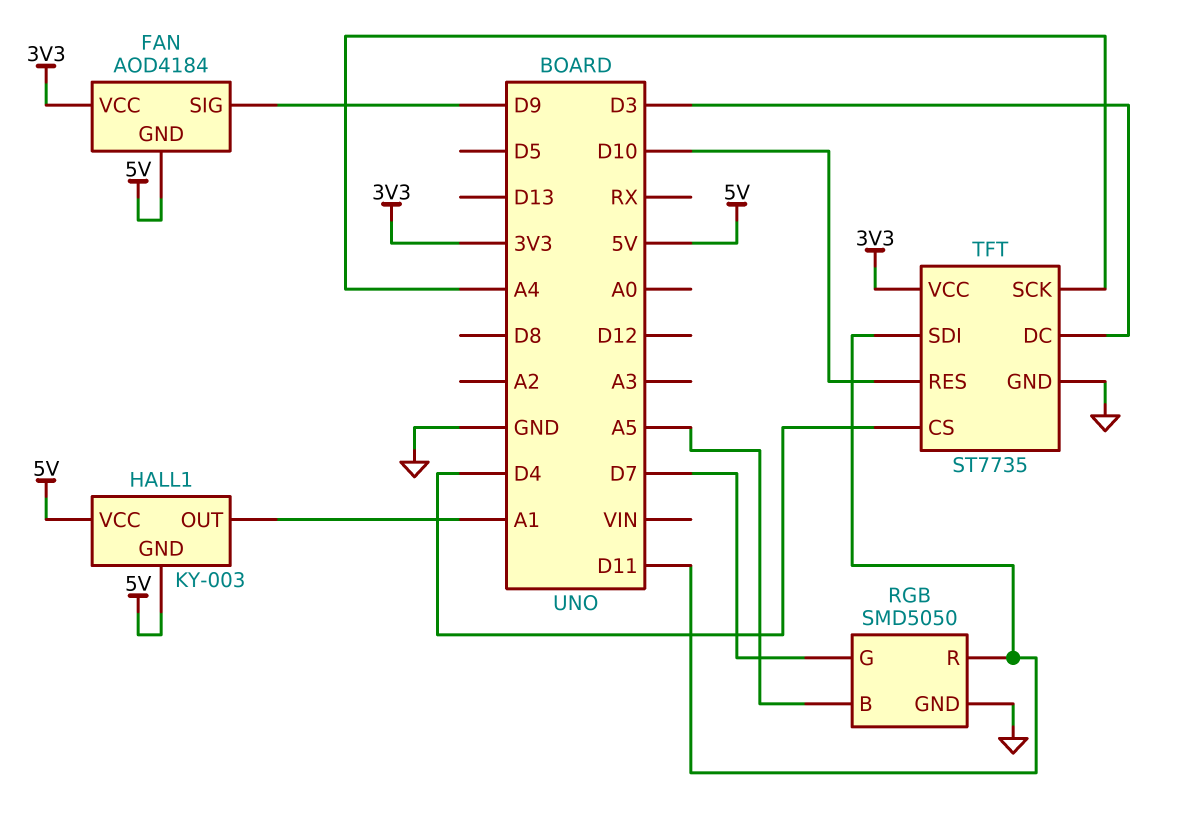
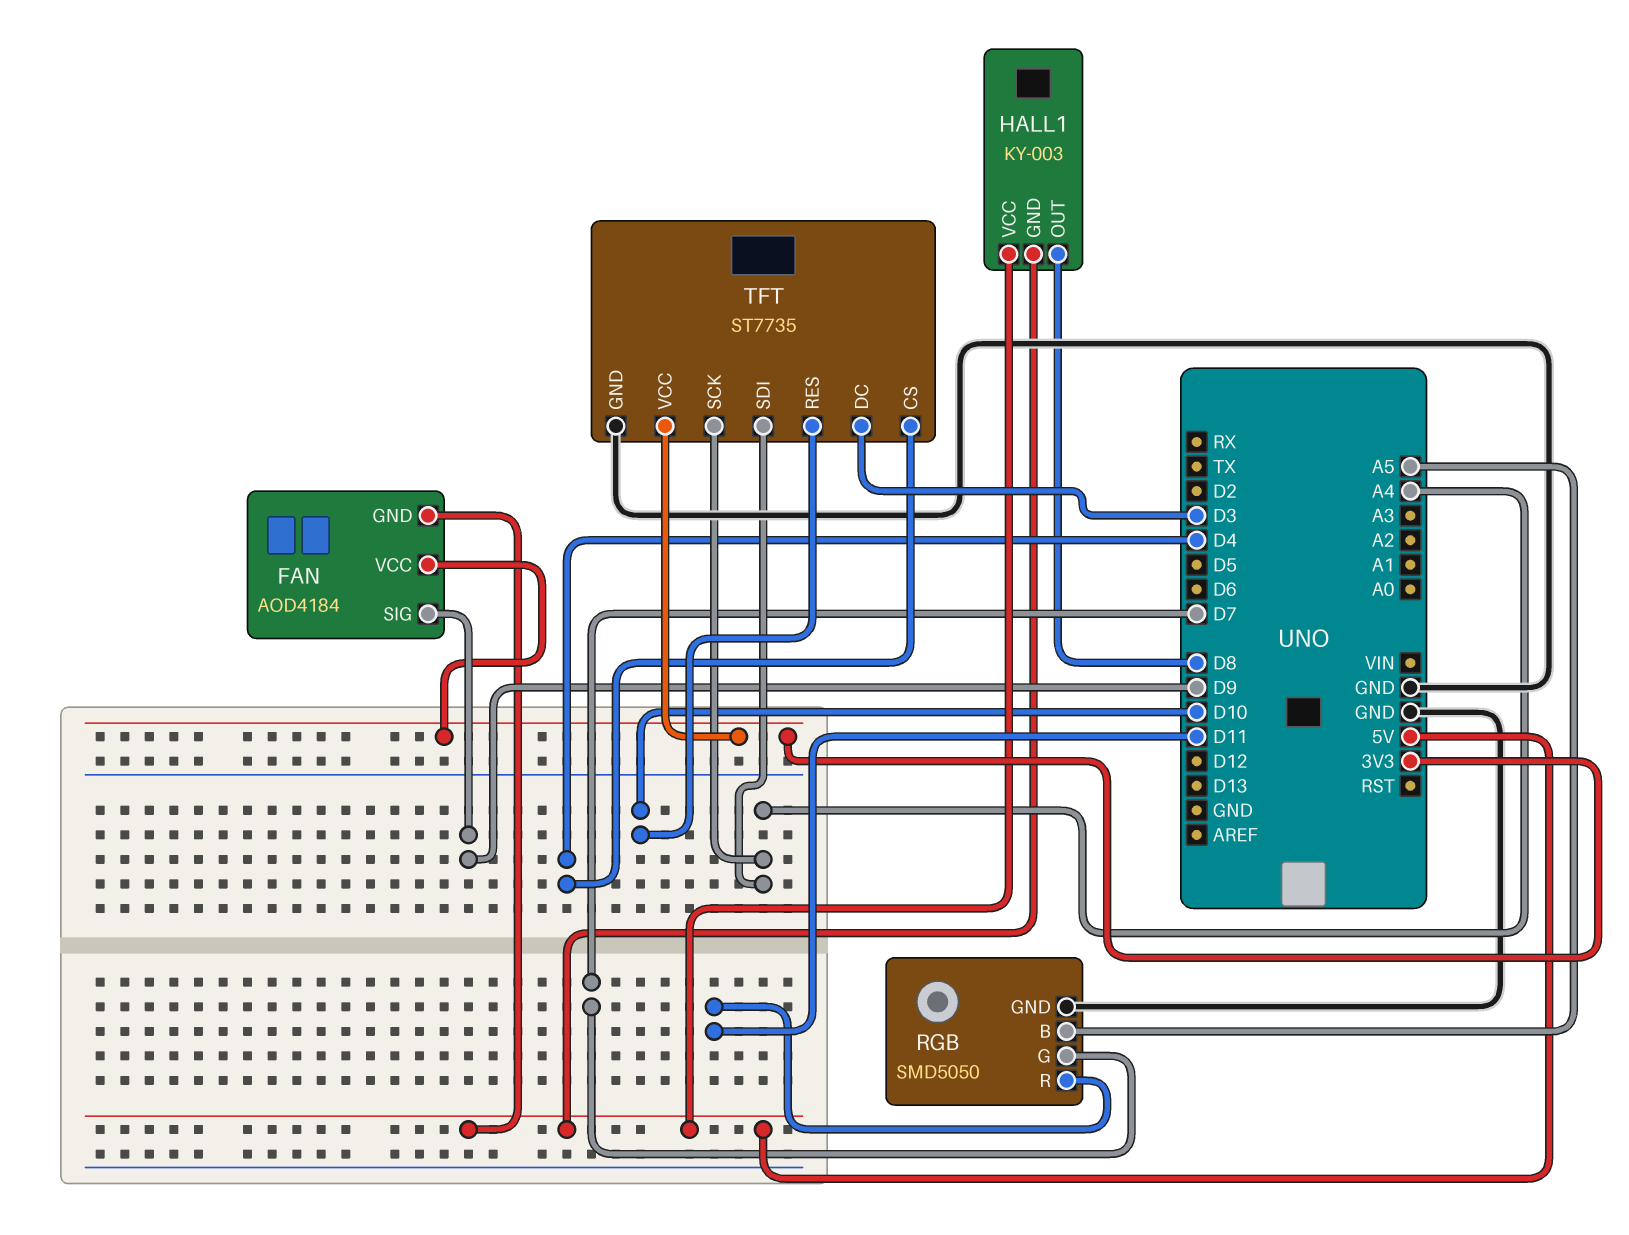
HALL1 pin OUT: A1 -> D8
TFT pin SDI: D11 -> A4

